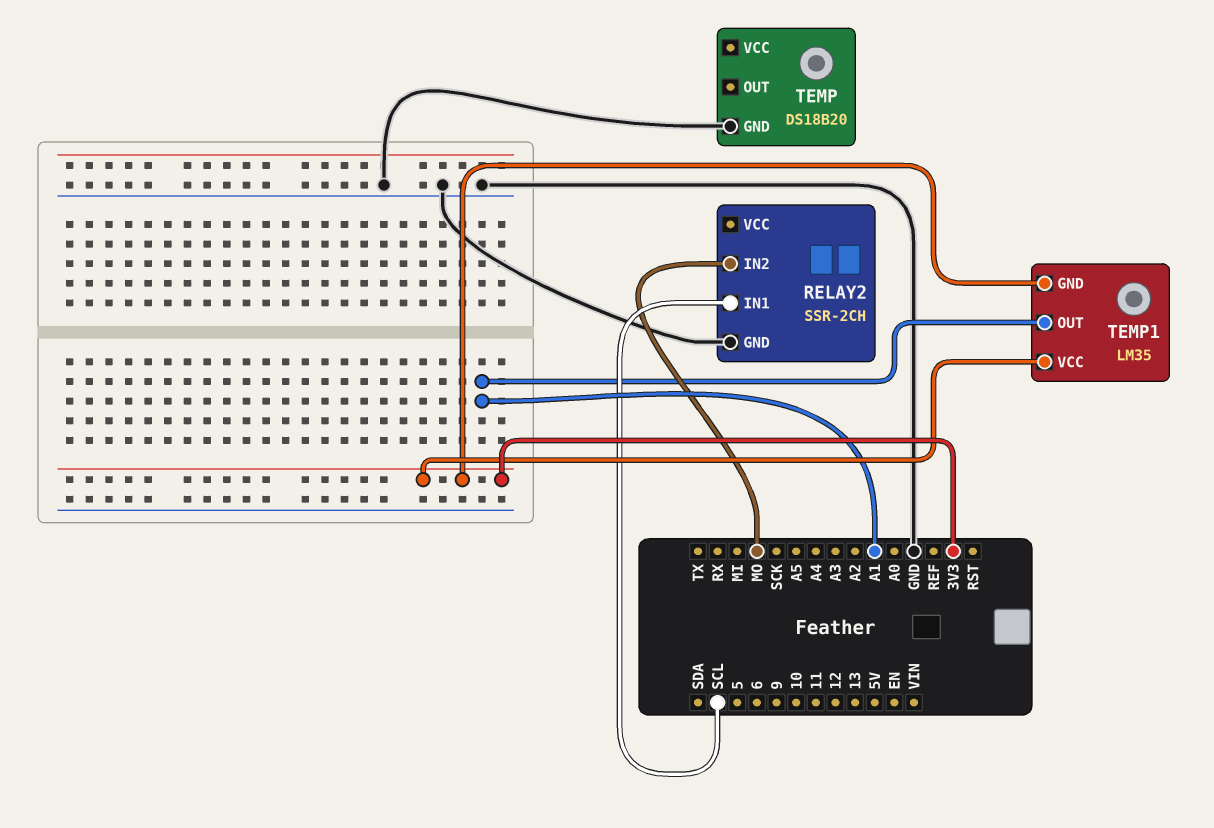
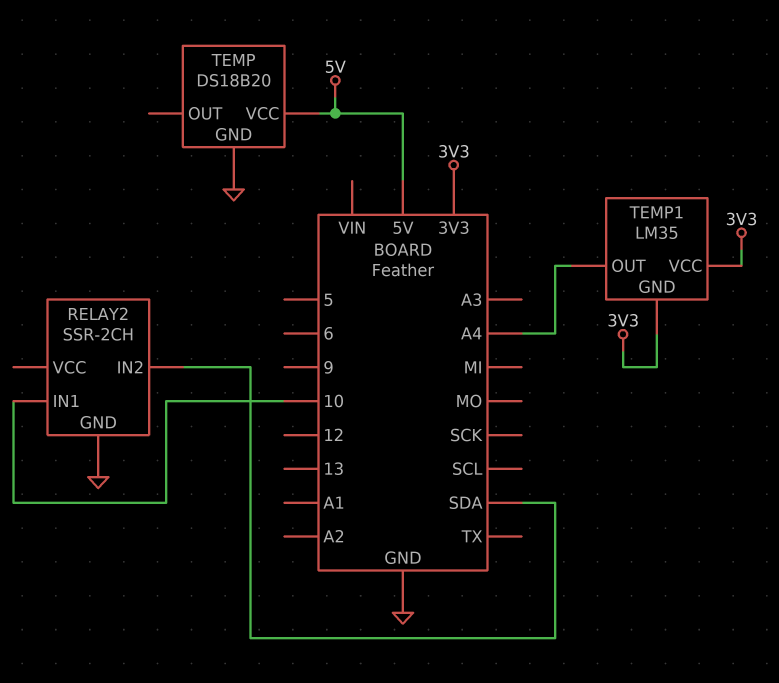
RELAY2 pin IN1: SCL -> 10
RELAY2 pin IN2: MO -> SDA
TEMP pin VCC: none -> 5V
TEMP1 pin OUT: A1 -> A4

